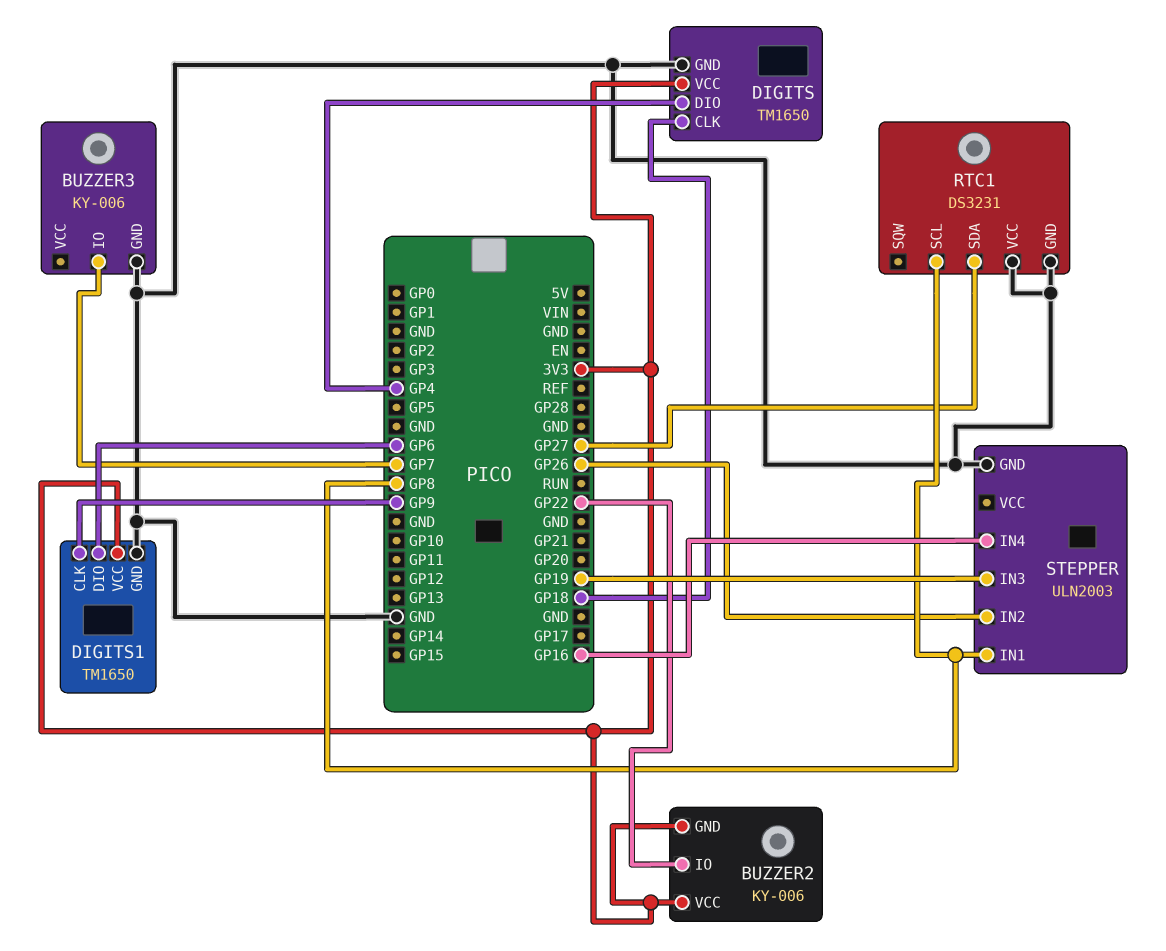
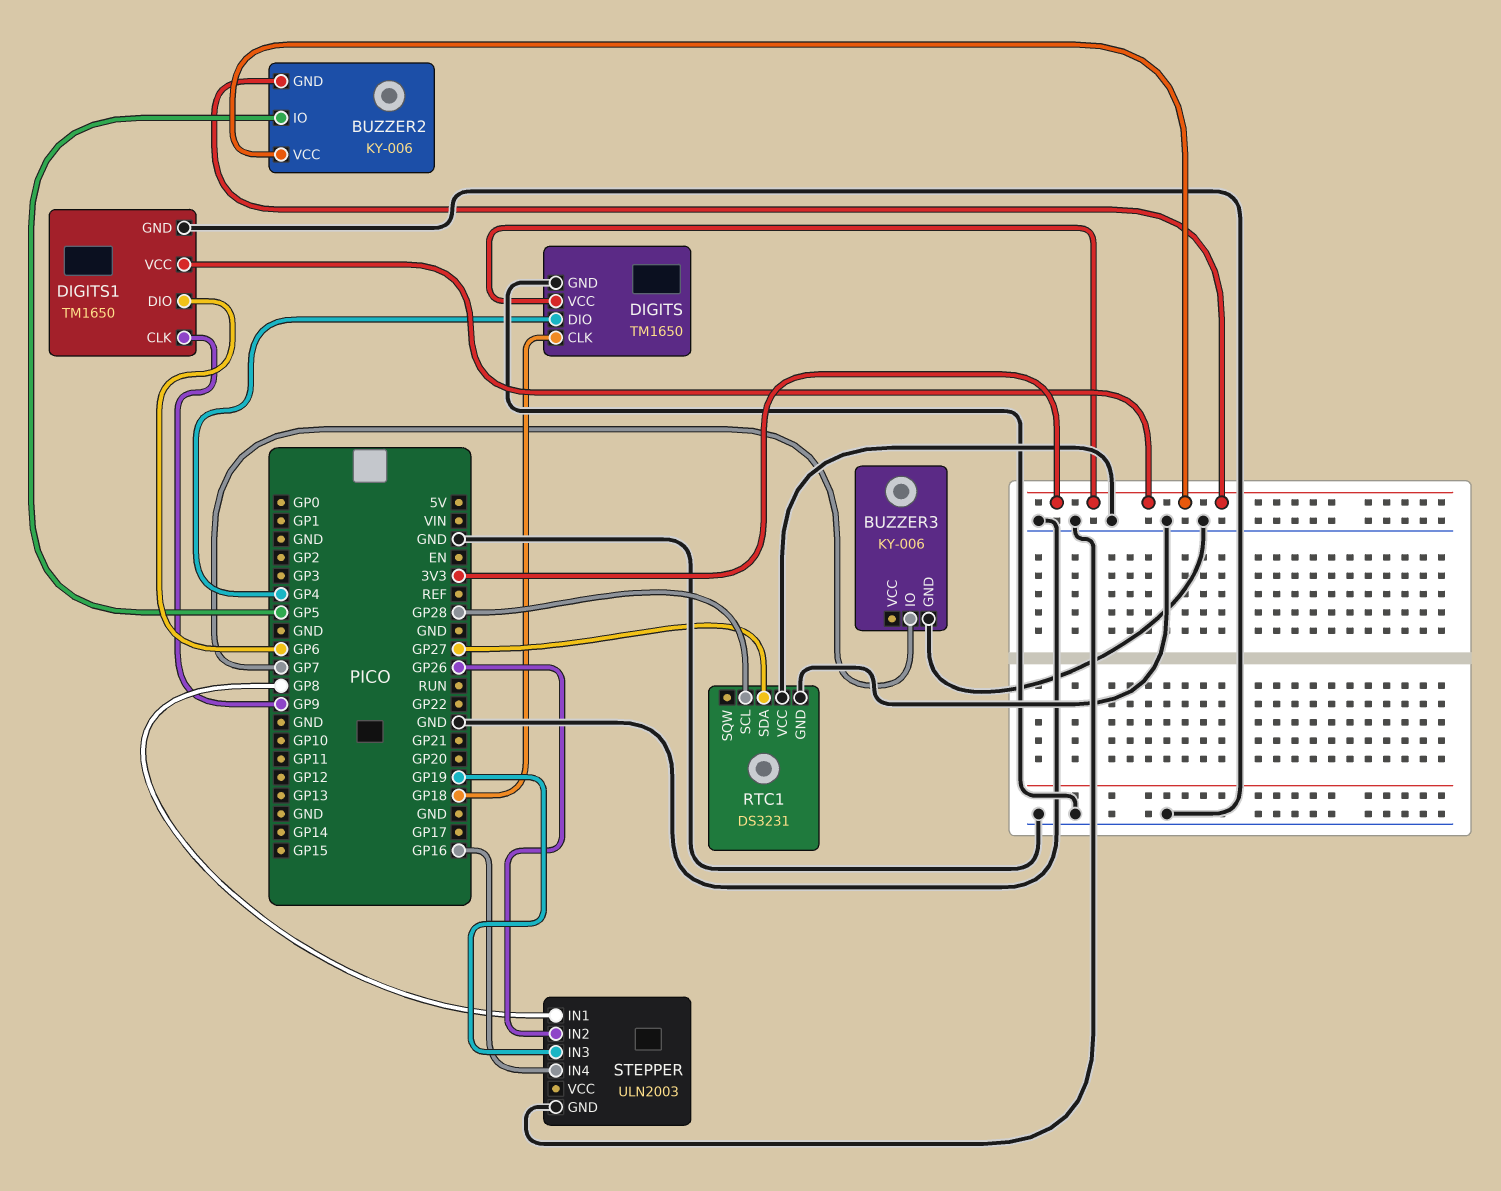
BUZZER2 pin IO: GP22 -> GP5
RTC1 pin SCL: GP8 -> GP28

